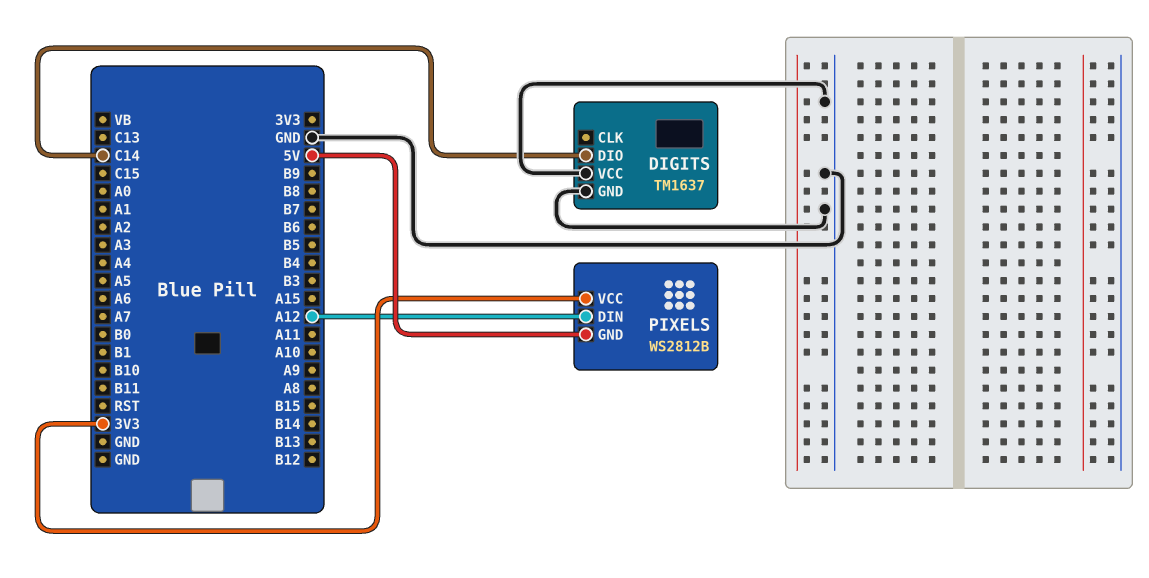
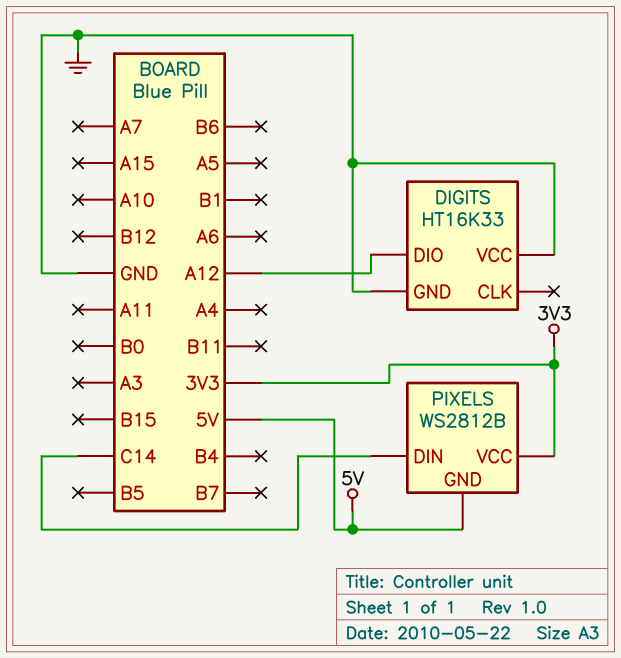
DIGITS: TM1637 -> HT16K33
DIGITS pin DIO: C14 -> A12
PIXELS pin DIN: A12 -> C14

